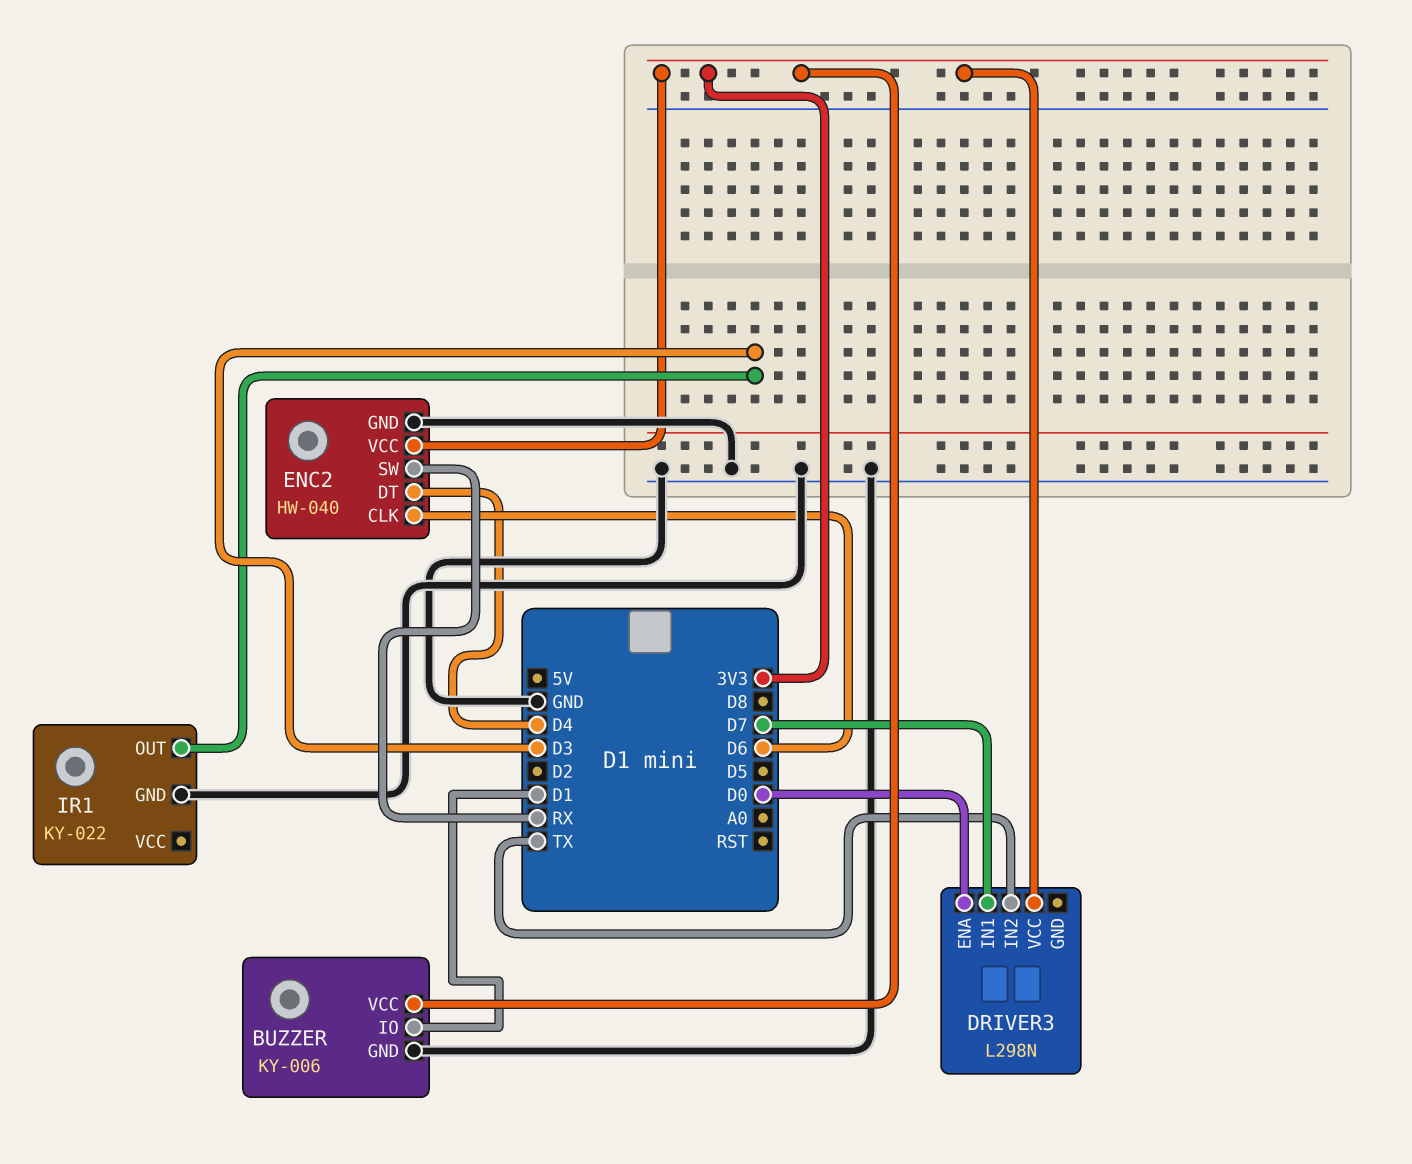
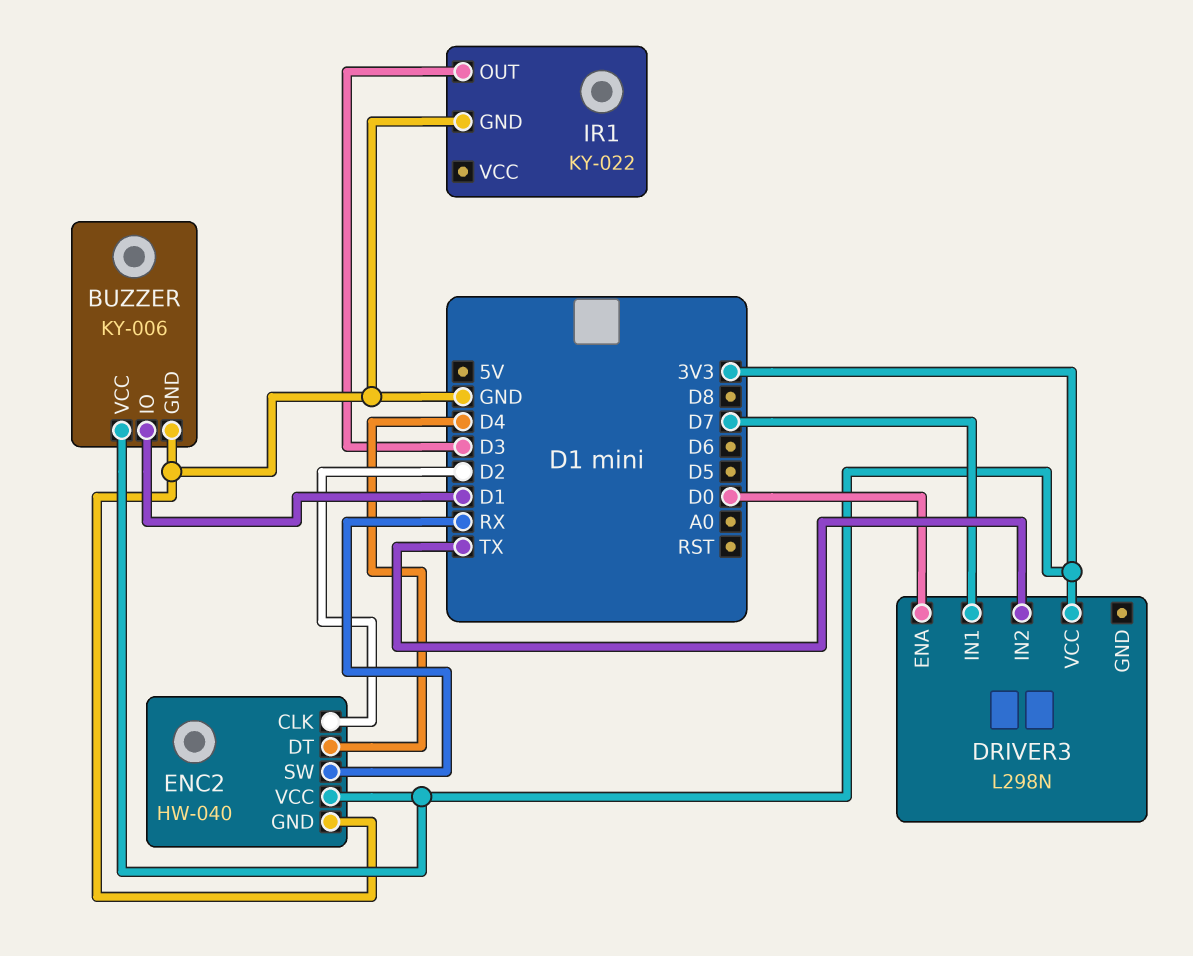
ENC2 pin CLK: D6 -> D2

